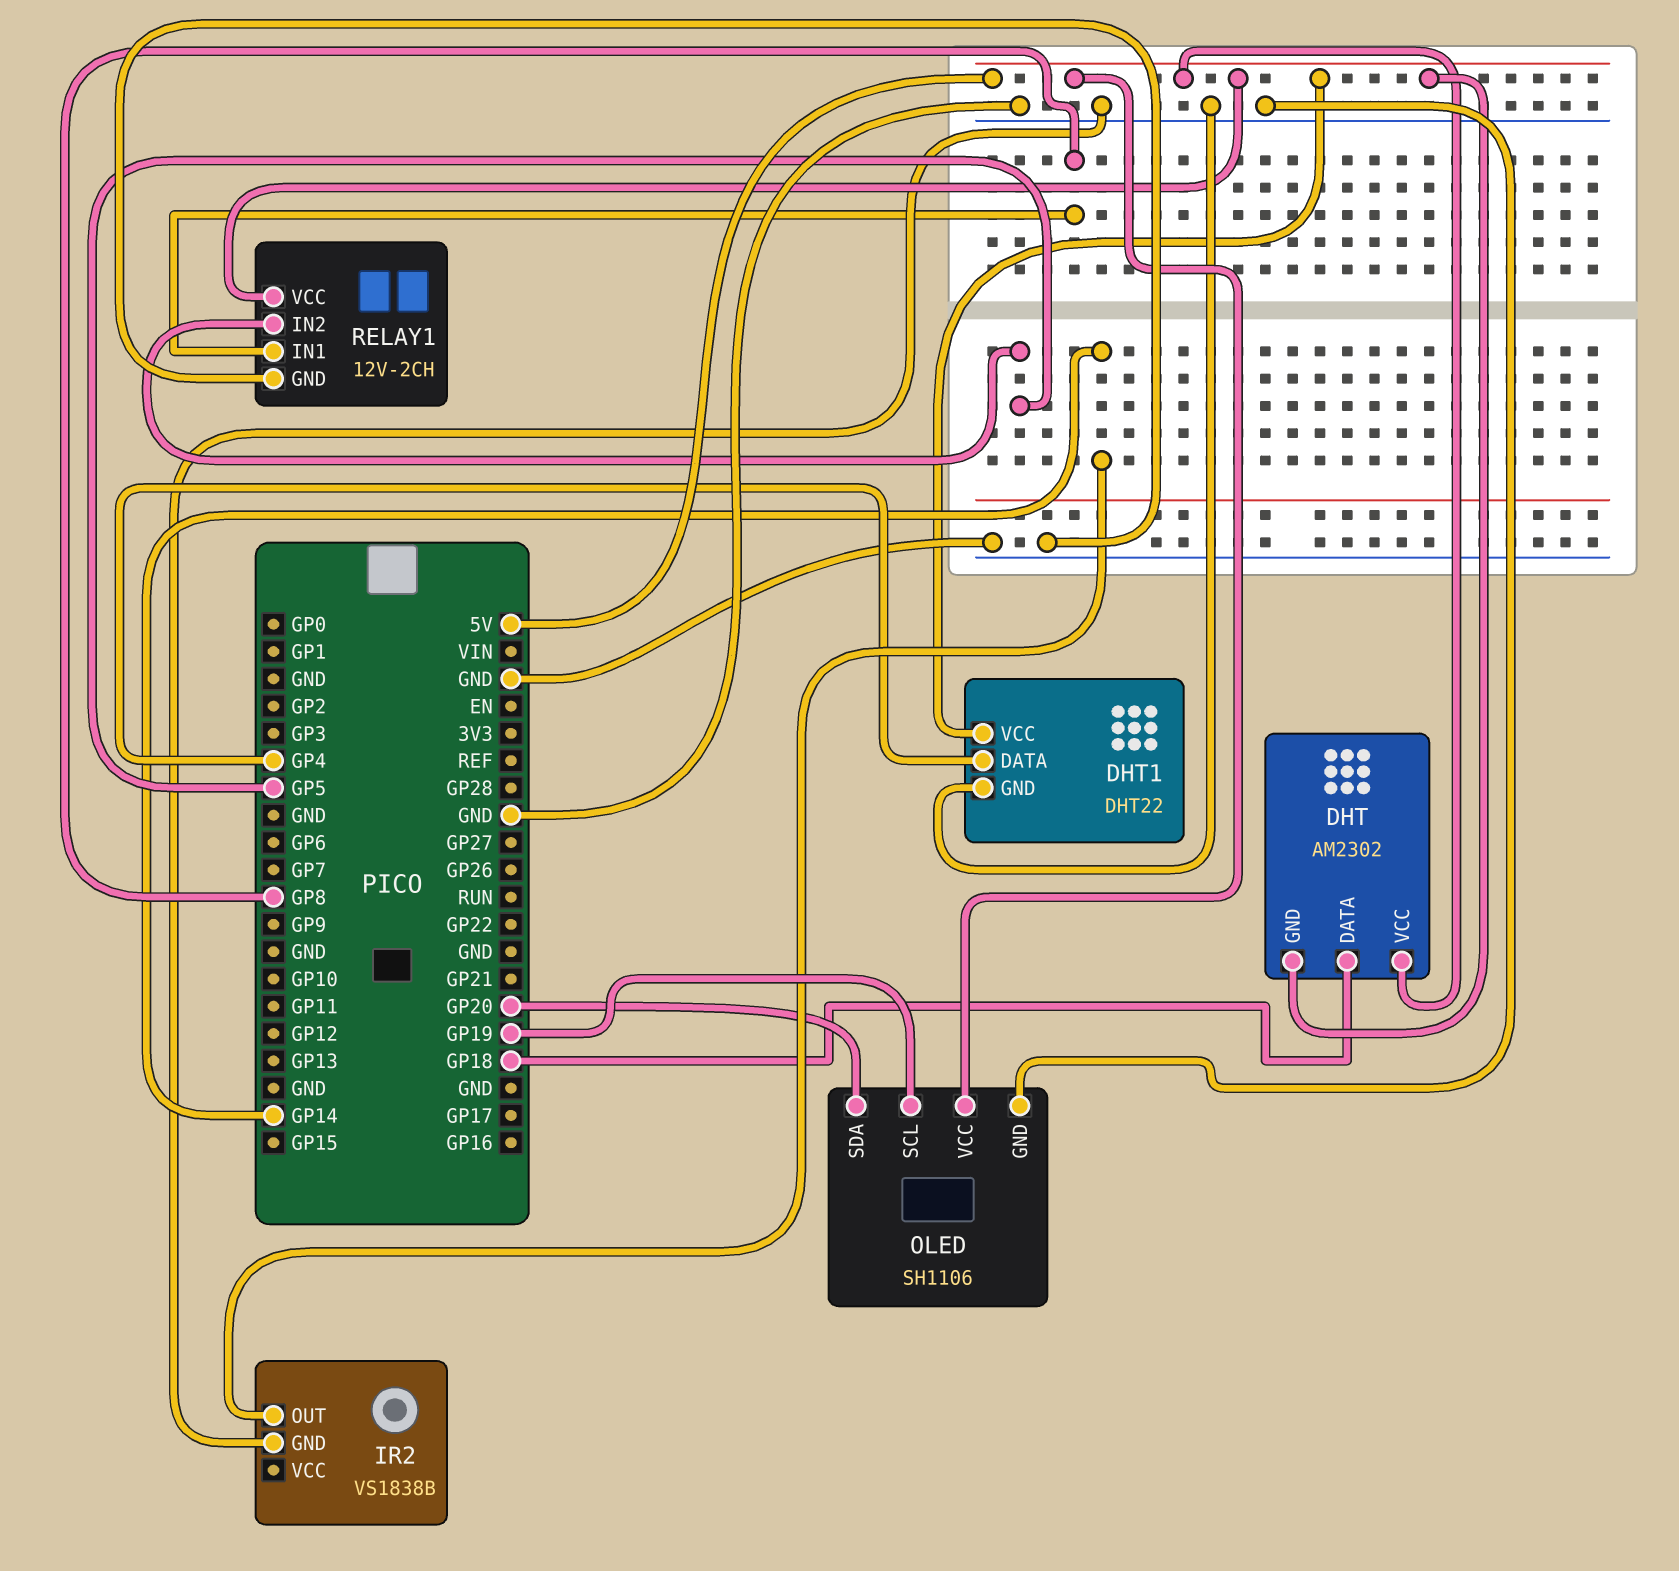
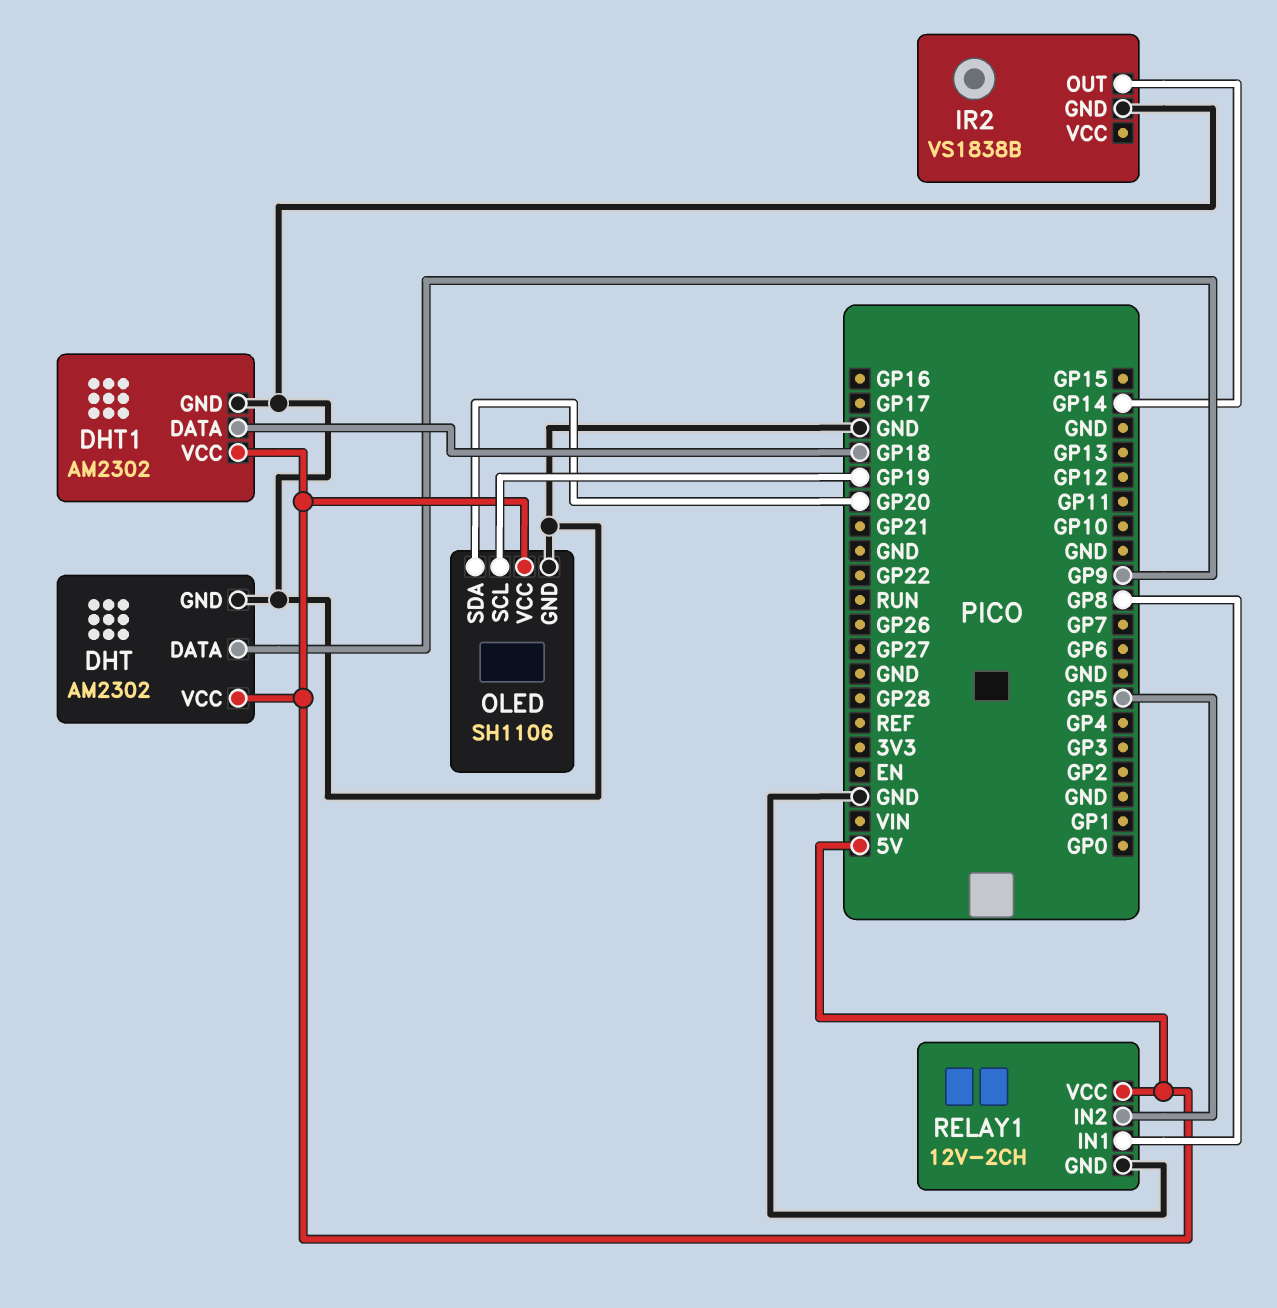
DHT pin DATA: GP18 -> GP9
DHT pin GND: 5V -> GND
DHT1: DHT22 -> AM2302
DHT1 pin DATA: GP4 -> GP18

